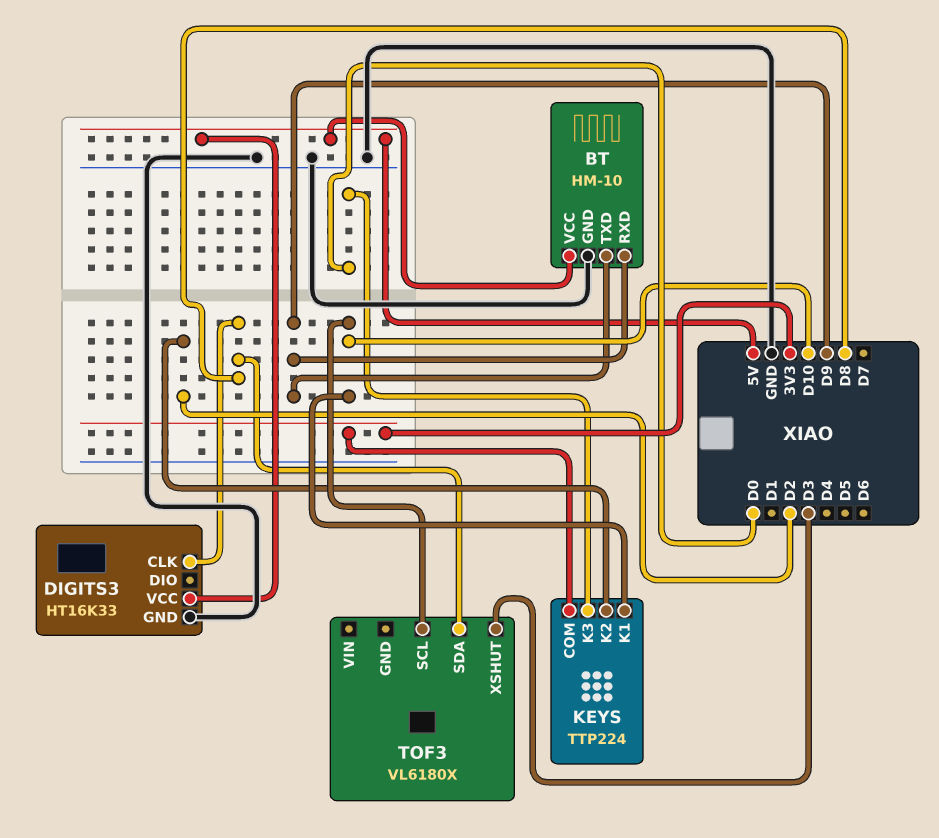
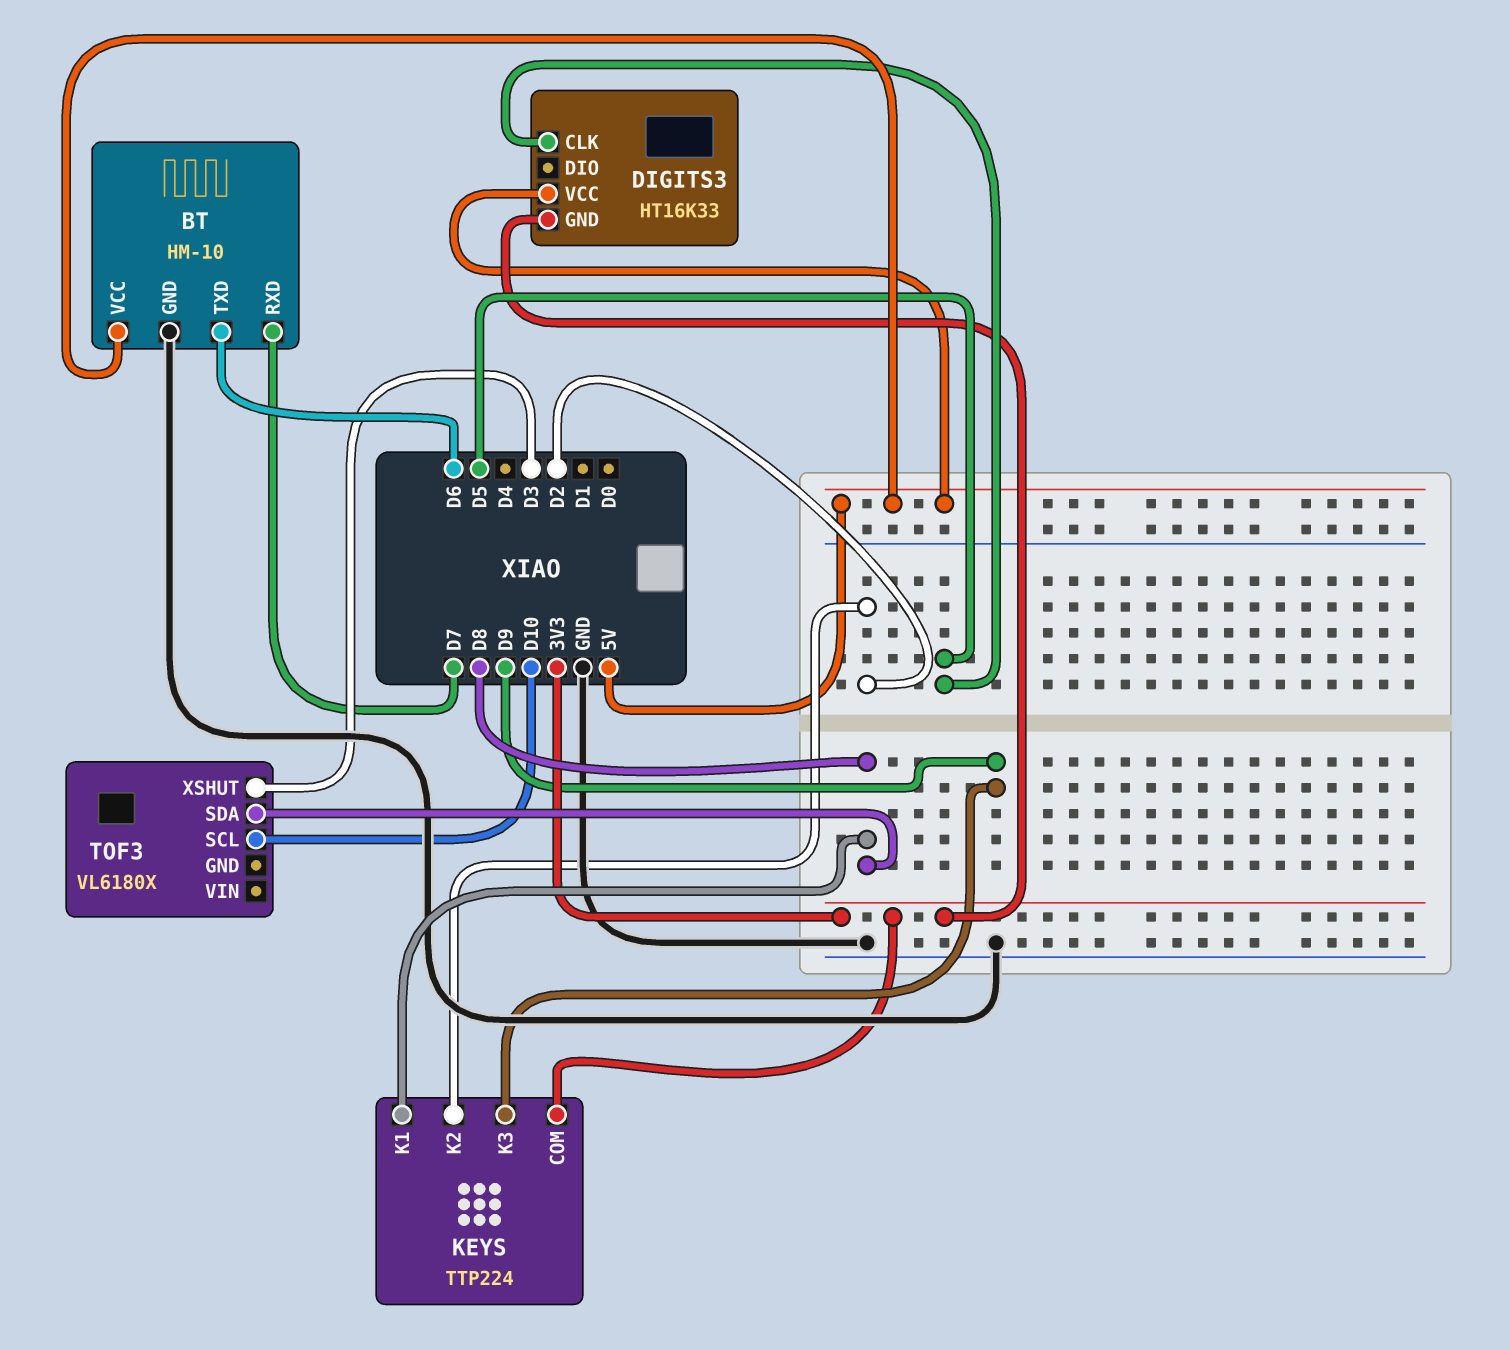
BT pin RXD: D9 -> D7
BT pin TXD: D9 -> D6
DIGITS3 pin CLK: D8 -> D5
DIGITS3 pin GND: GND -> 3V3
KEYS pin K1: D10 -> D8
KEYS pin K3: D0 -> D9

